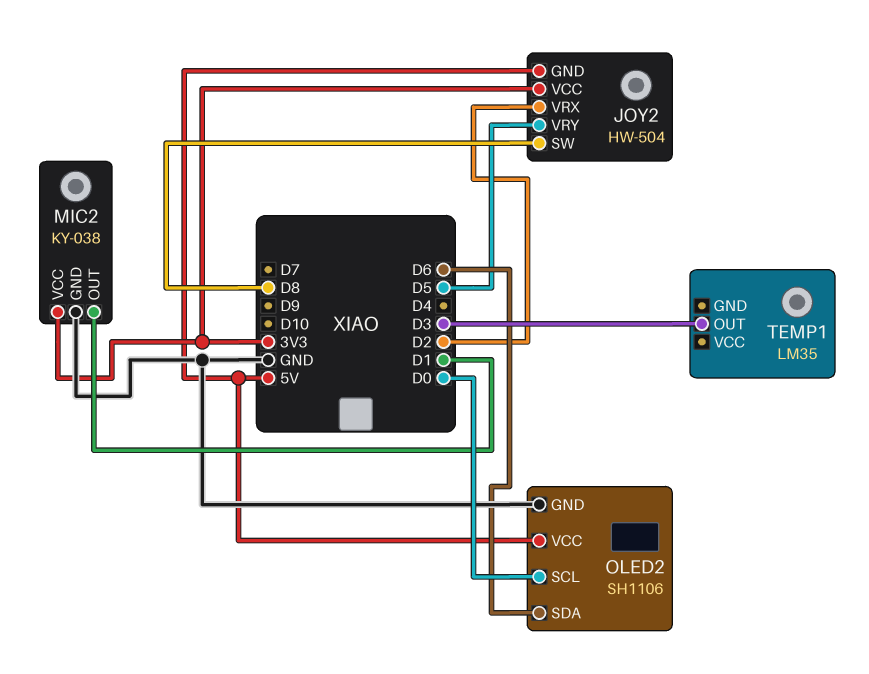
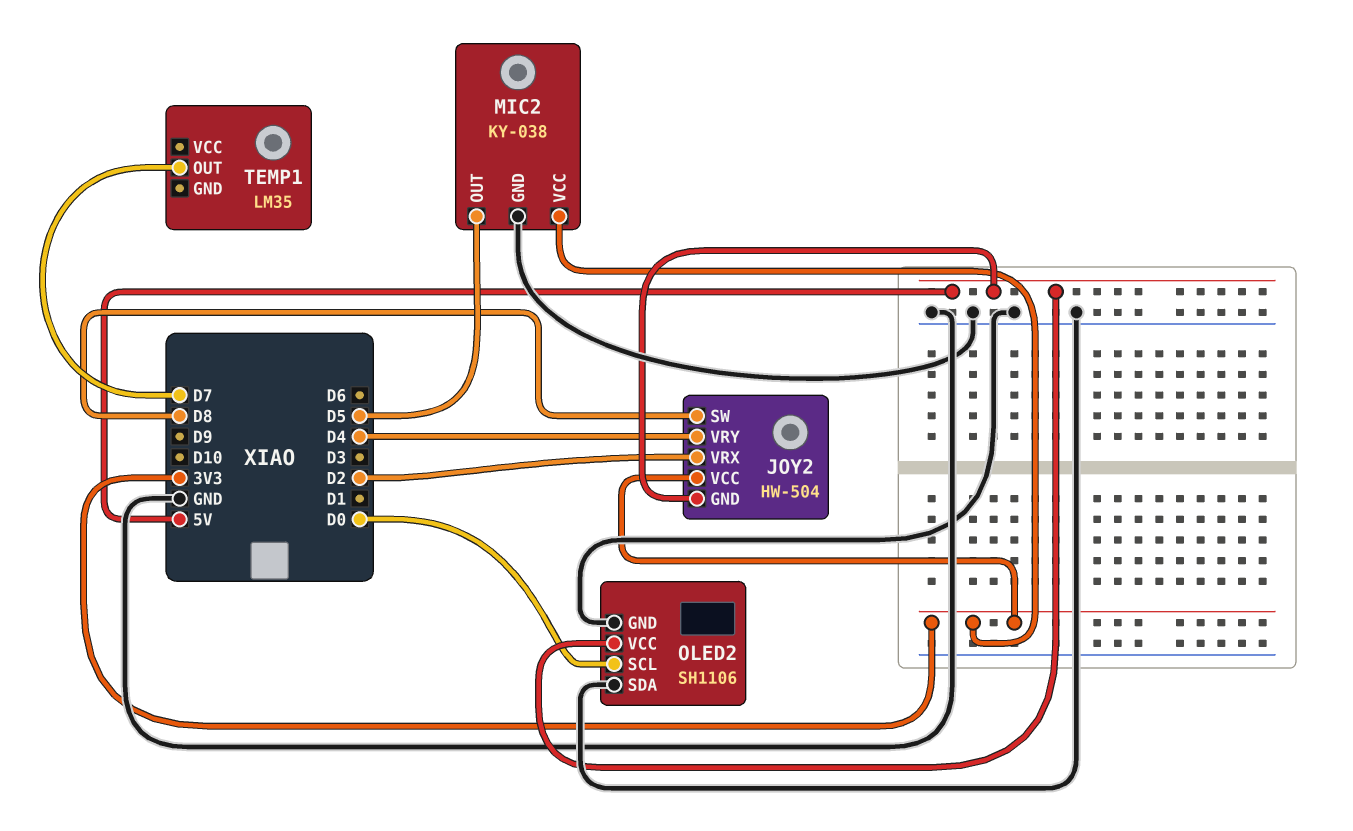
JOY2 pin VRY: D5 -> D4
MIC2 pin OUT: D1 -> D5
OLED2 pin SDA: D6 -> GND
TEMP1 pin OUT: D3 -> D7

